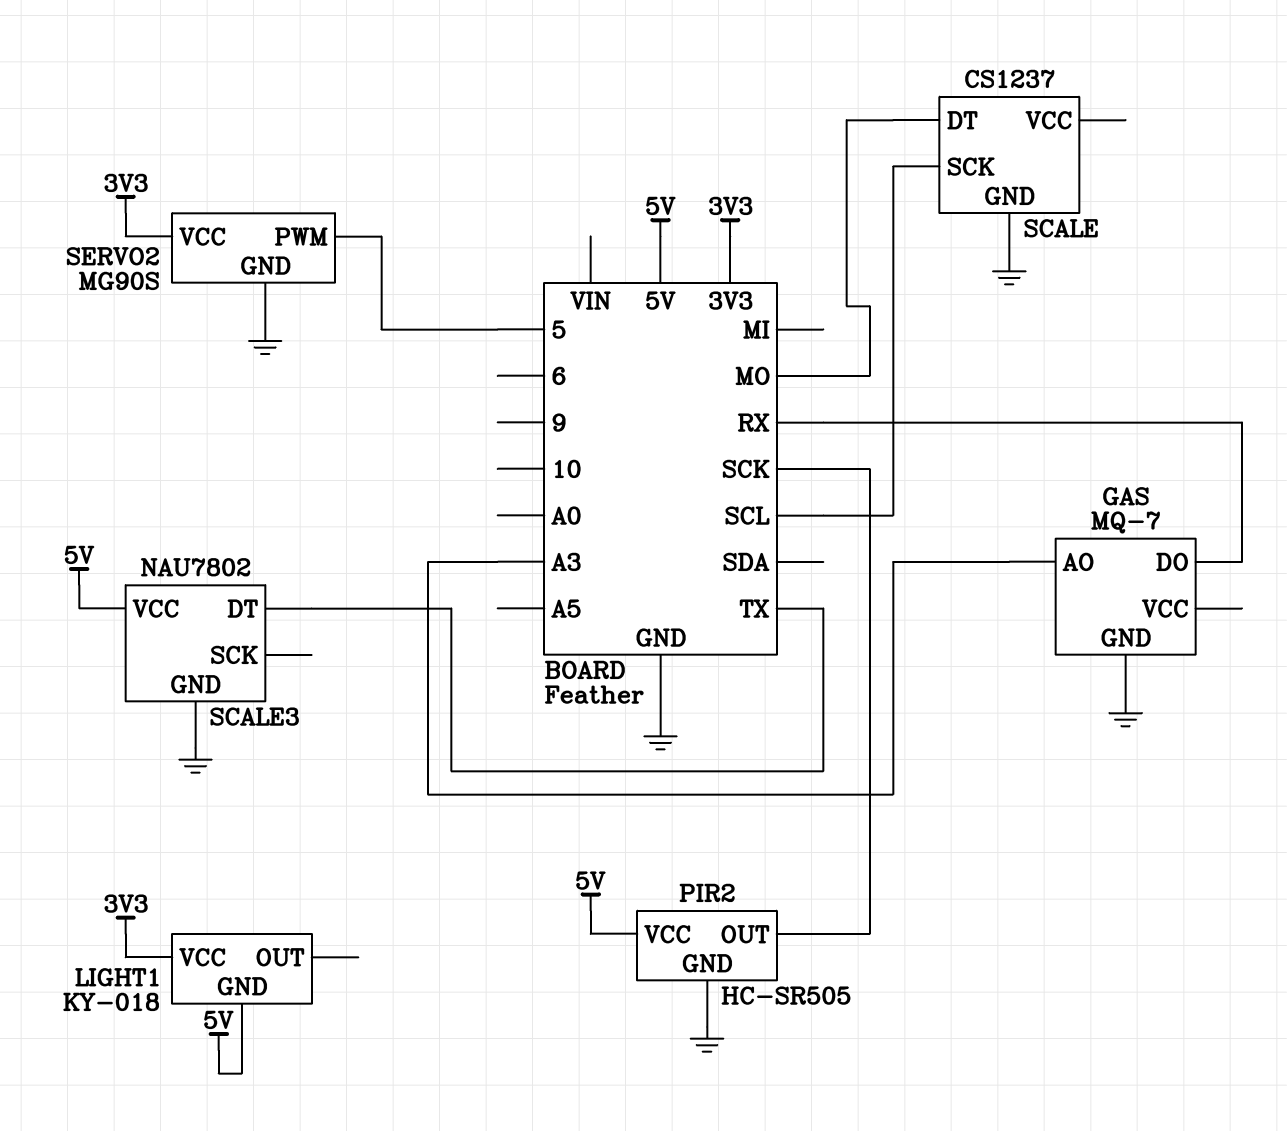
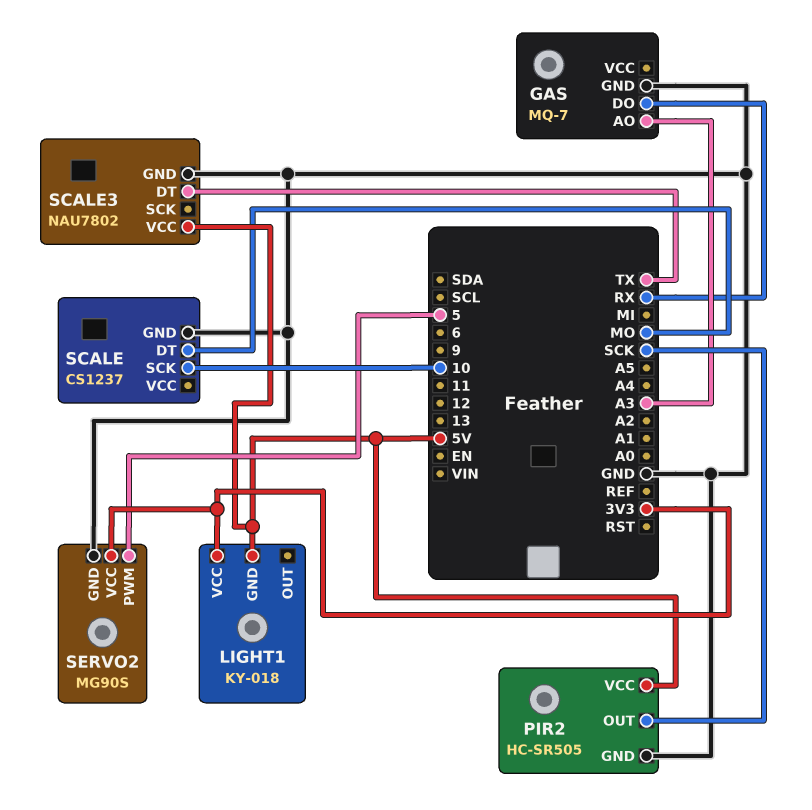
SCALE pin SCK: SCL -> 10

